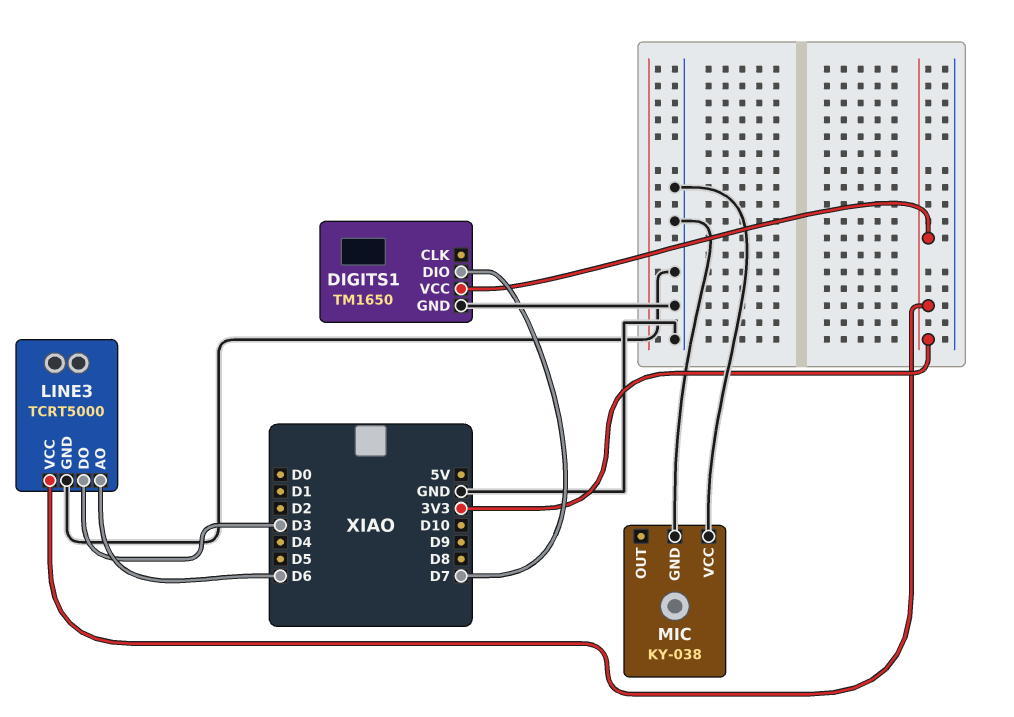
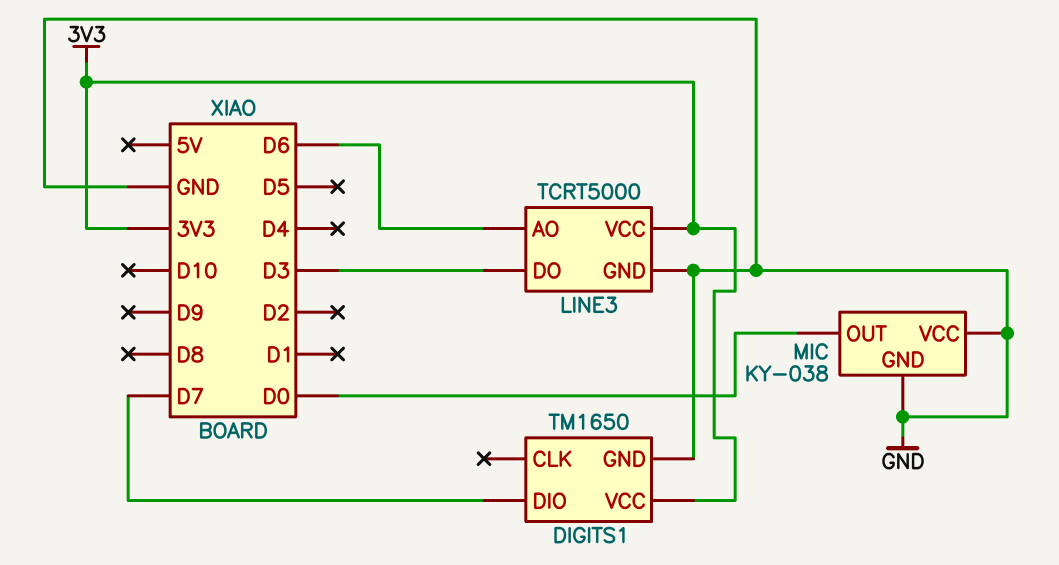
MIC pin OUT: none -> D0

